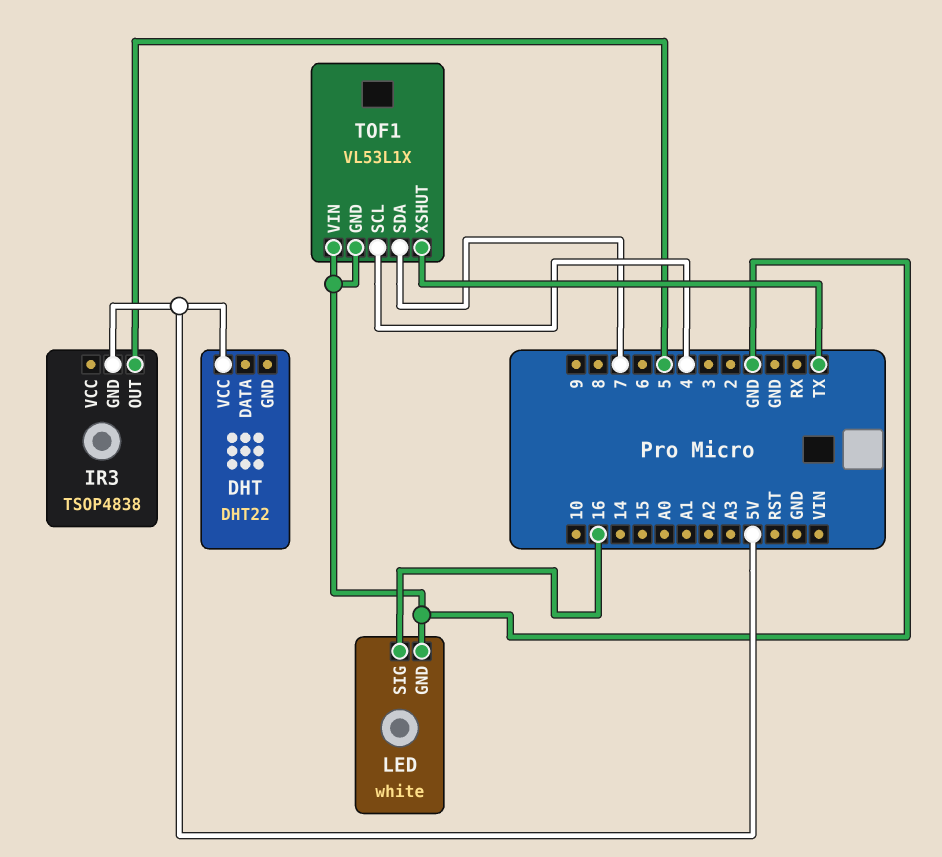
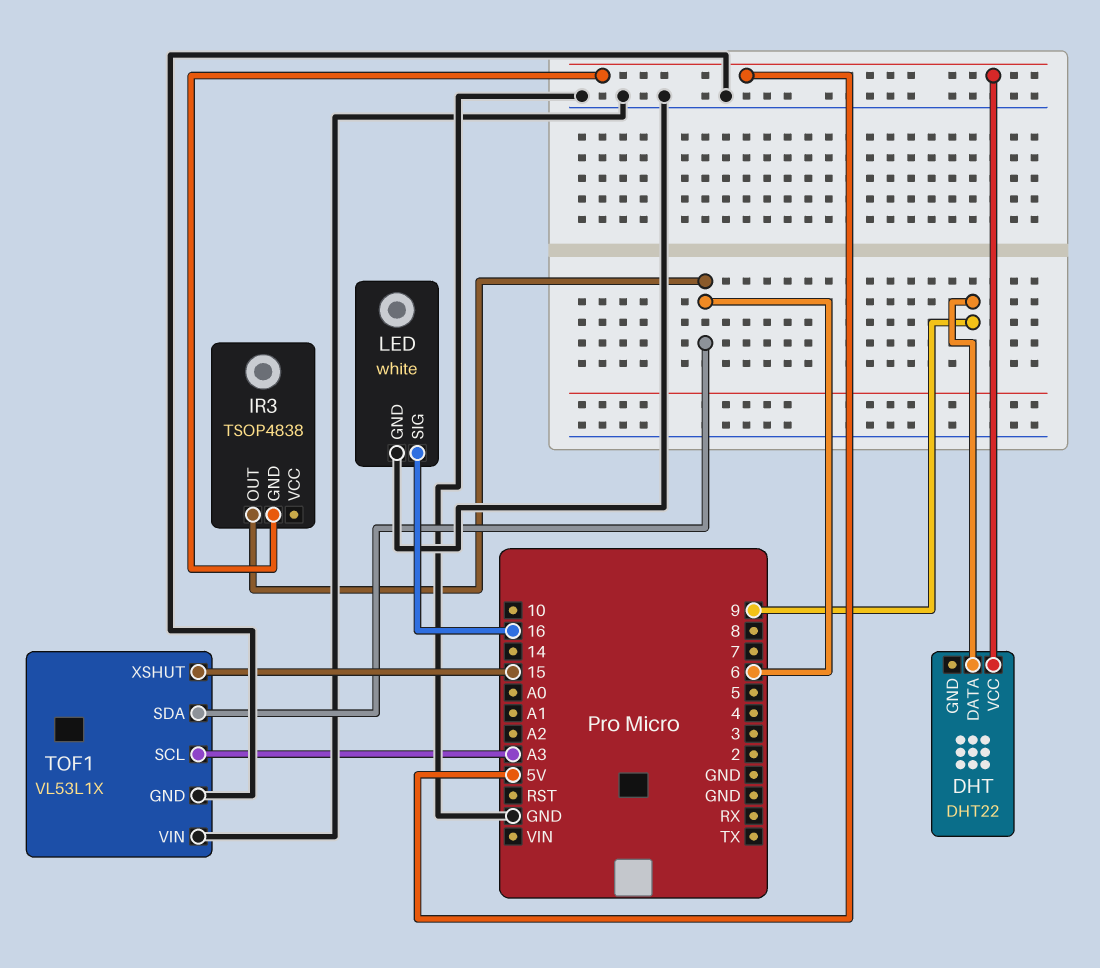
DHT pin DATA: none -> 9
IR3 pin OUT: 5 -> 6
TOF1 pin SCL: 4 -> A3
TOF1 pin SDA: 7 -> 6
TOF1 pin XSHUT: TX -> 15

